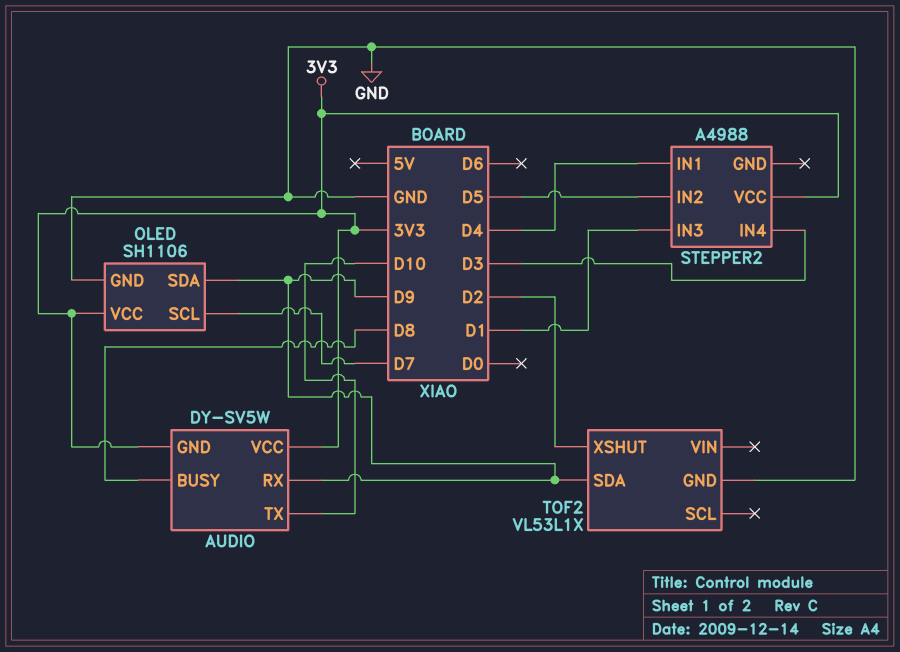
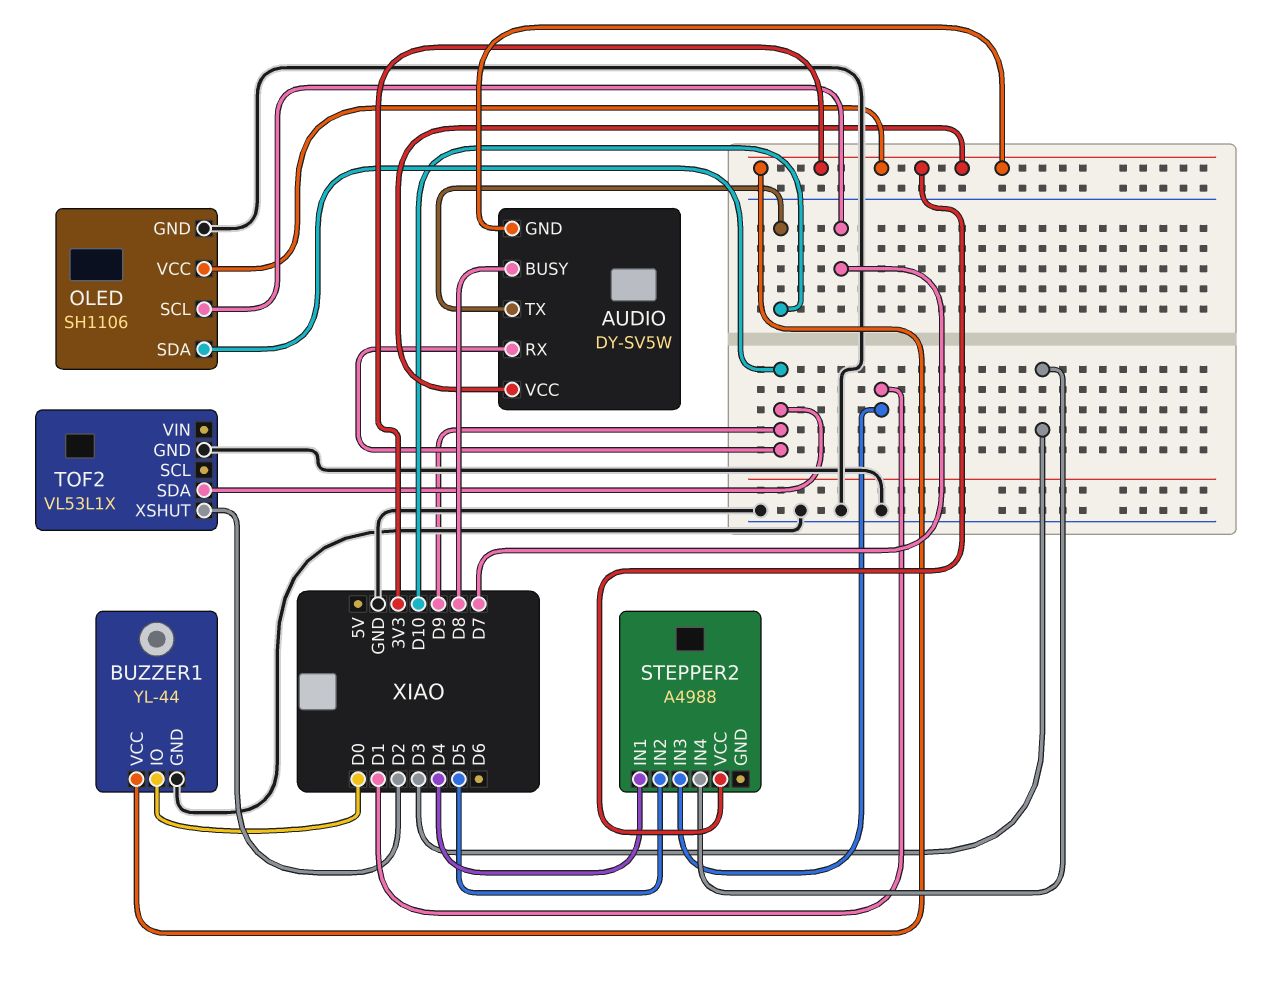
BUZZER1: none -> YL-44
BUZZER1 pin GND: none -> GND
BUZZER1 pin IO: none -> D0
BUZZER1 pin VCC: none -> 3V3

